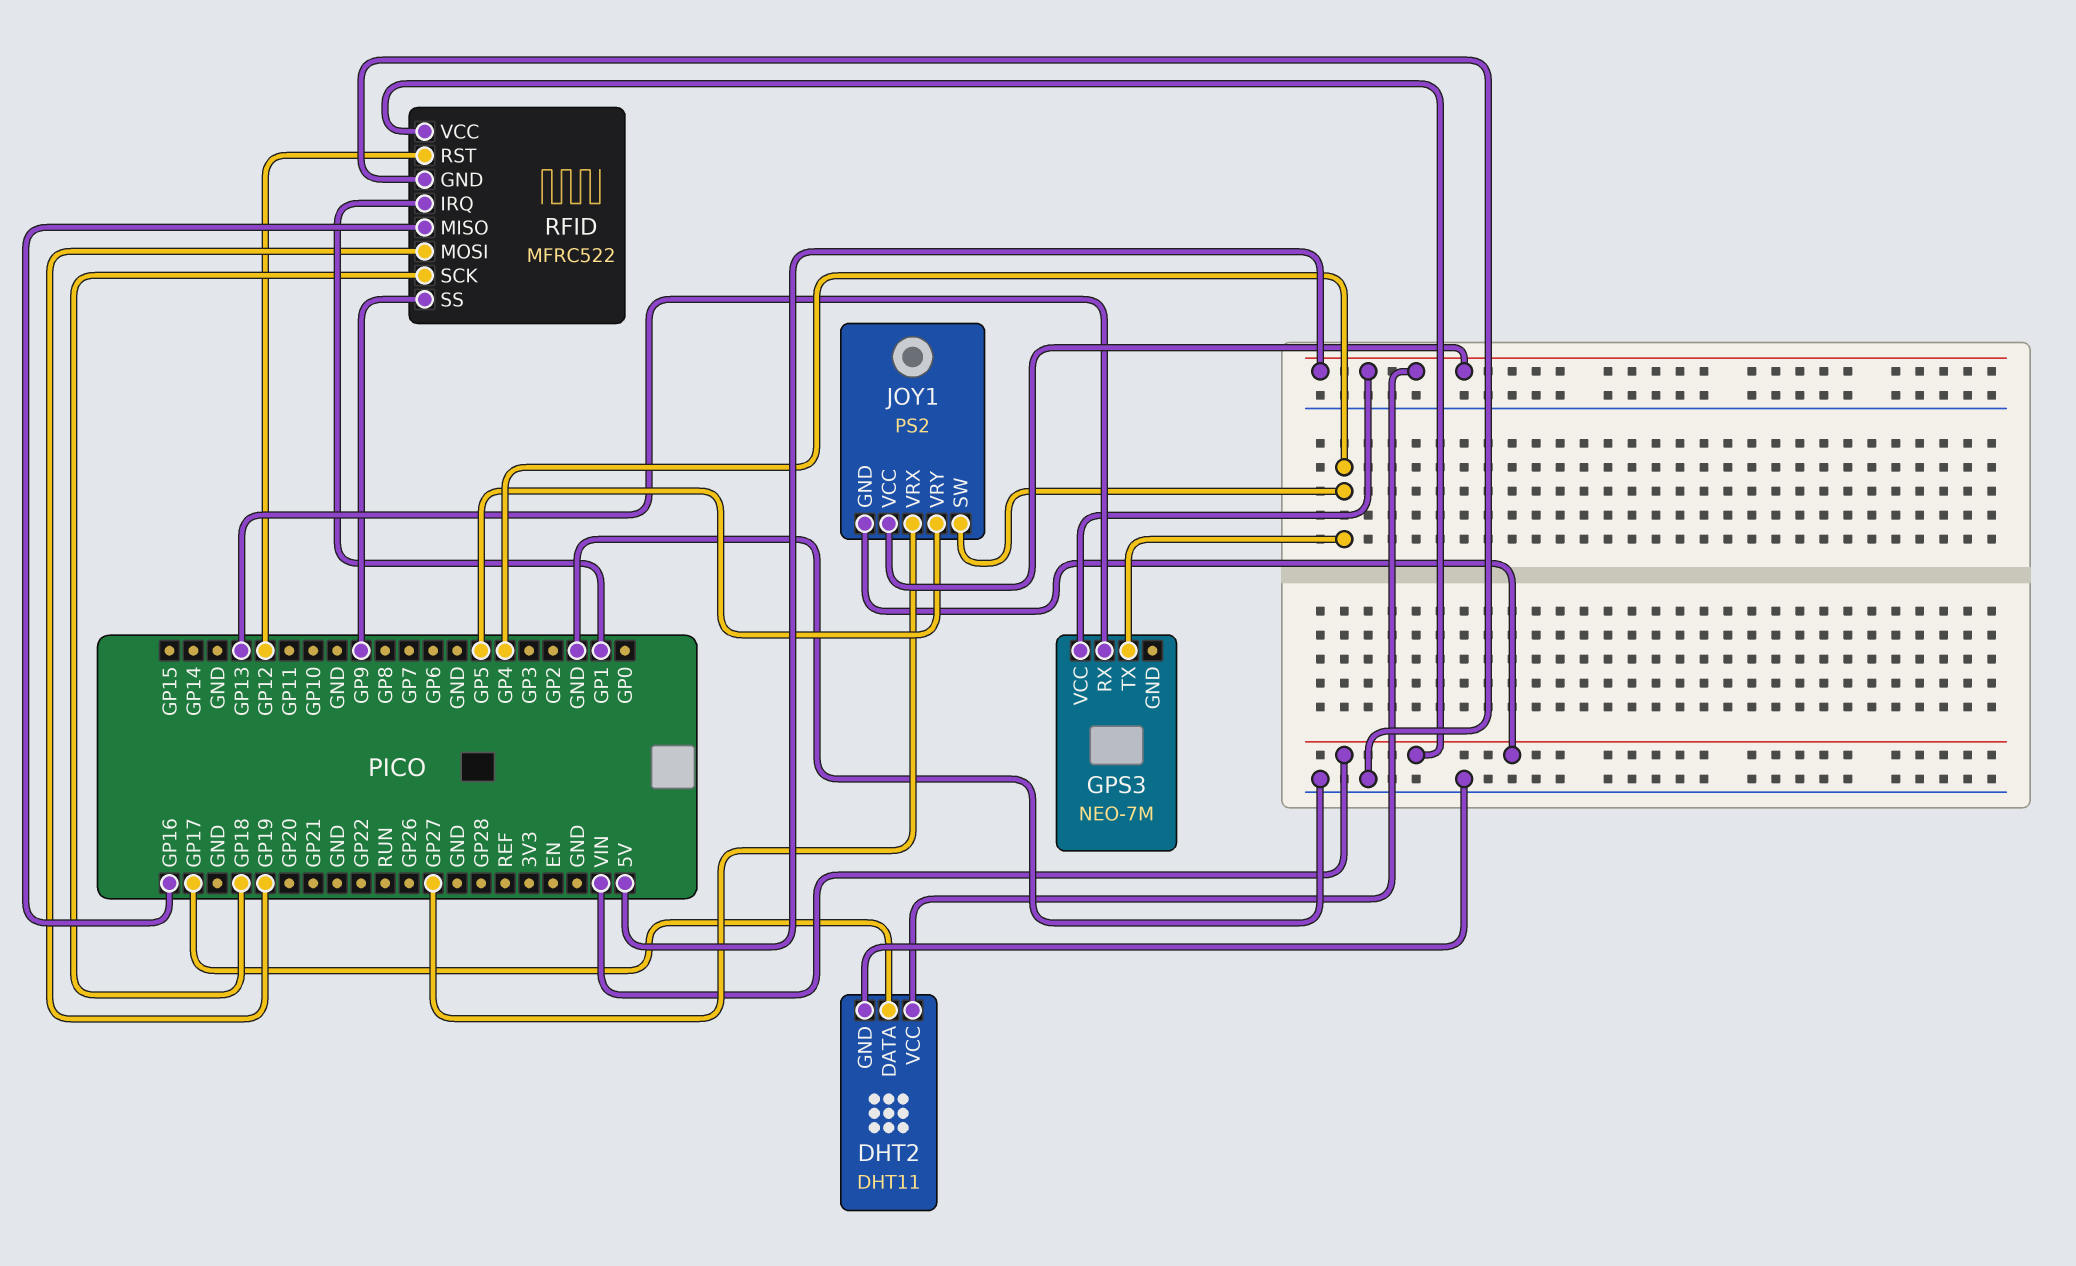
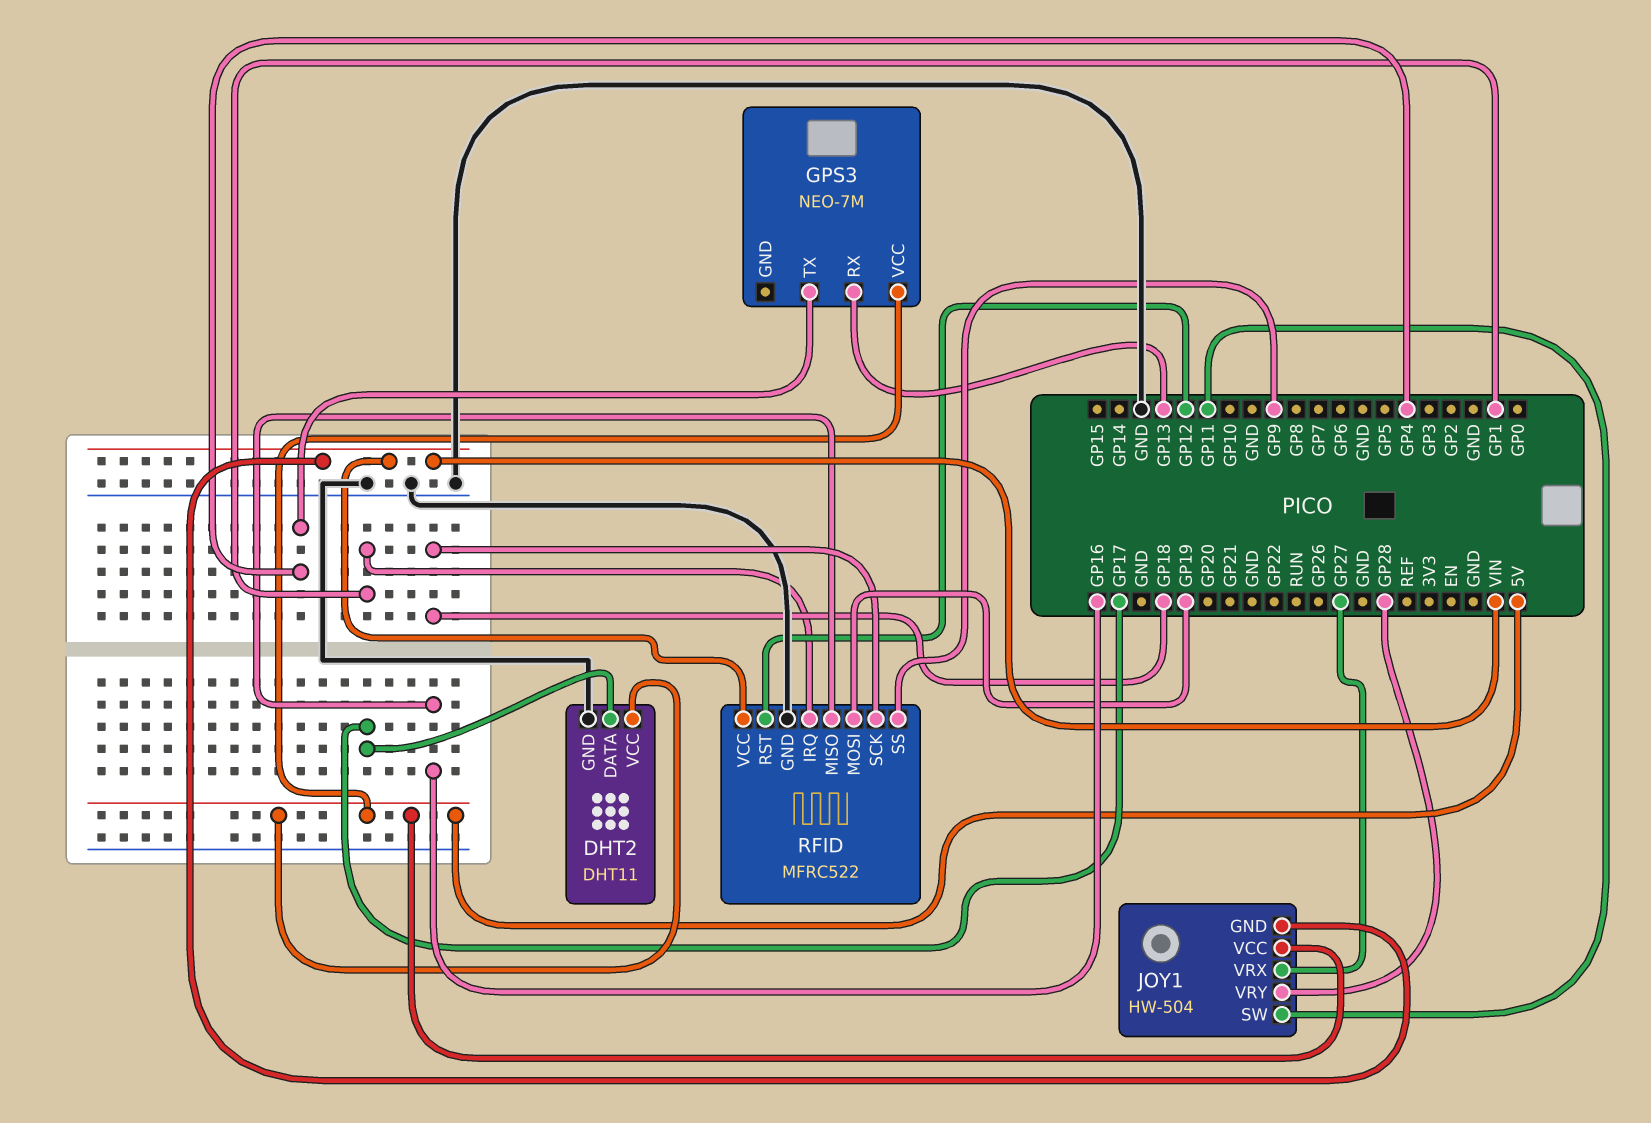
JOY1: PS2 -> HW-504
JOY1 pin SW: GP4 -> GP11
JOY1 pin VRY: GP5 -> GP28

